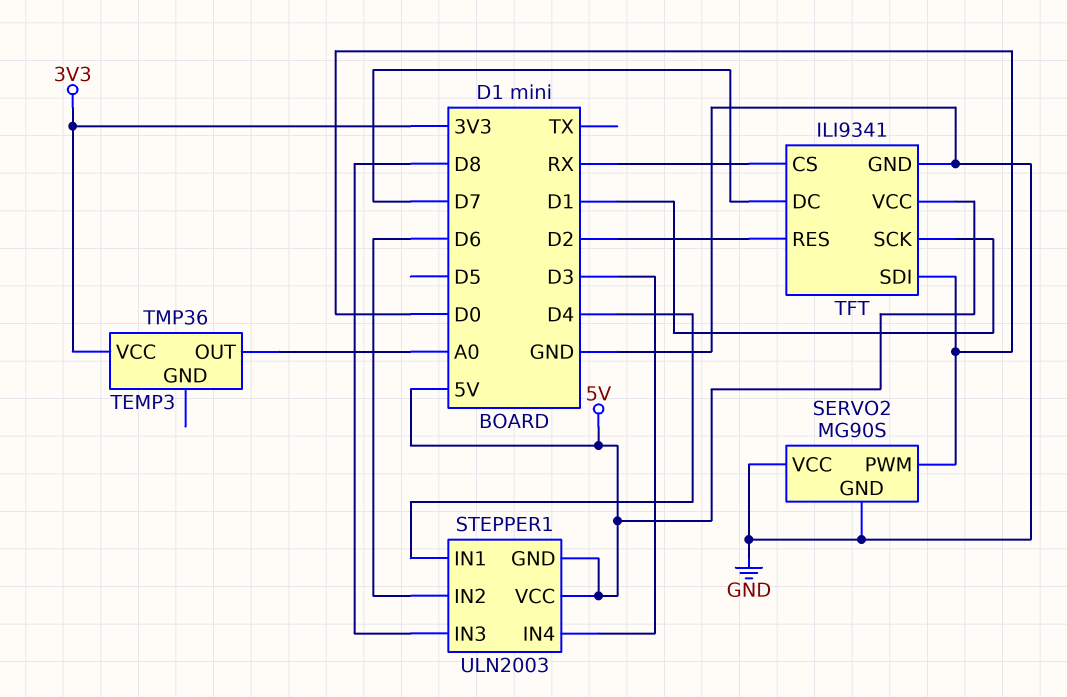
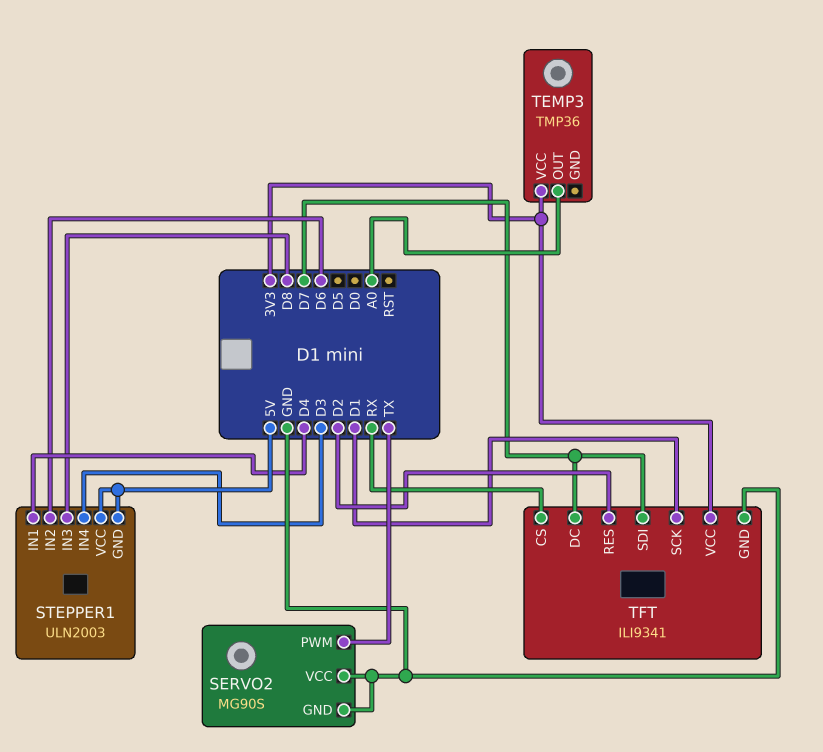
SERVO2 pin PWM: D0 -> TX
TFT pin SDI: D0 -> D7
TFT pin VCC: 5V -> 3V3

